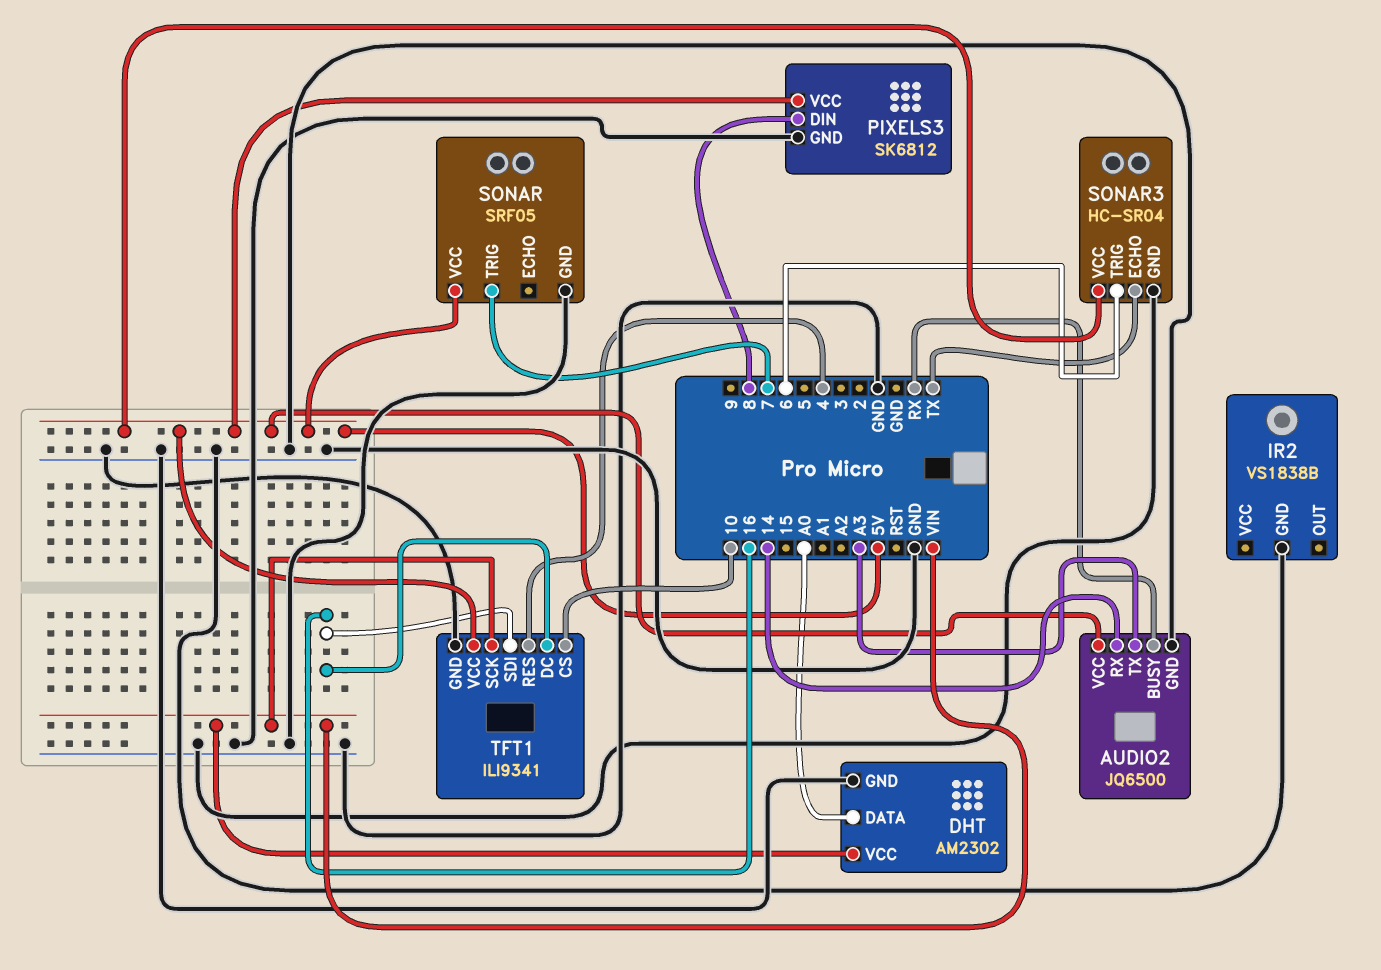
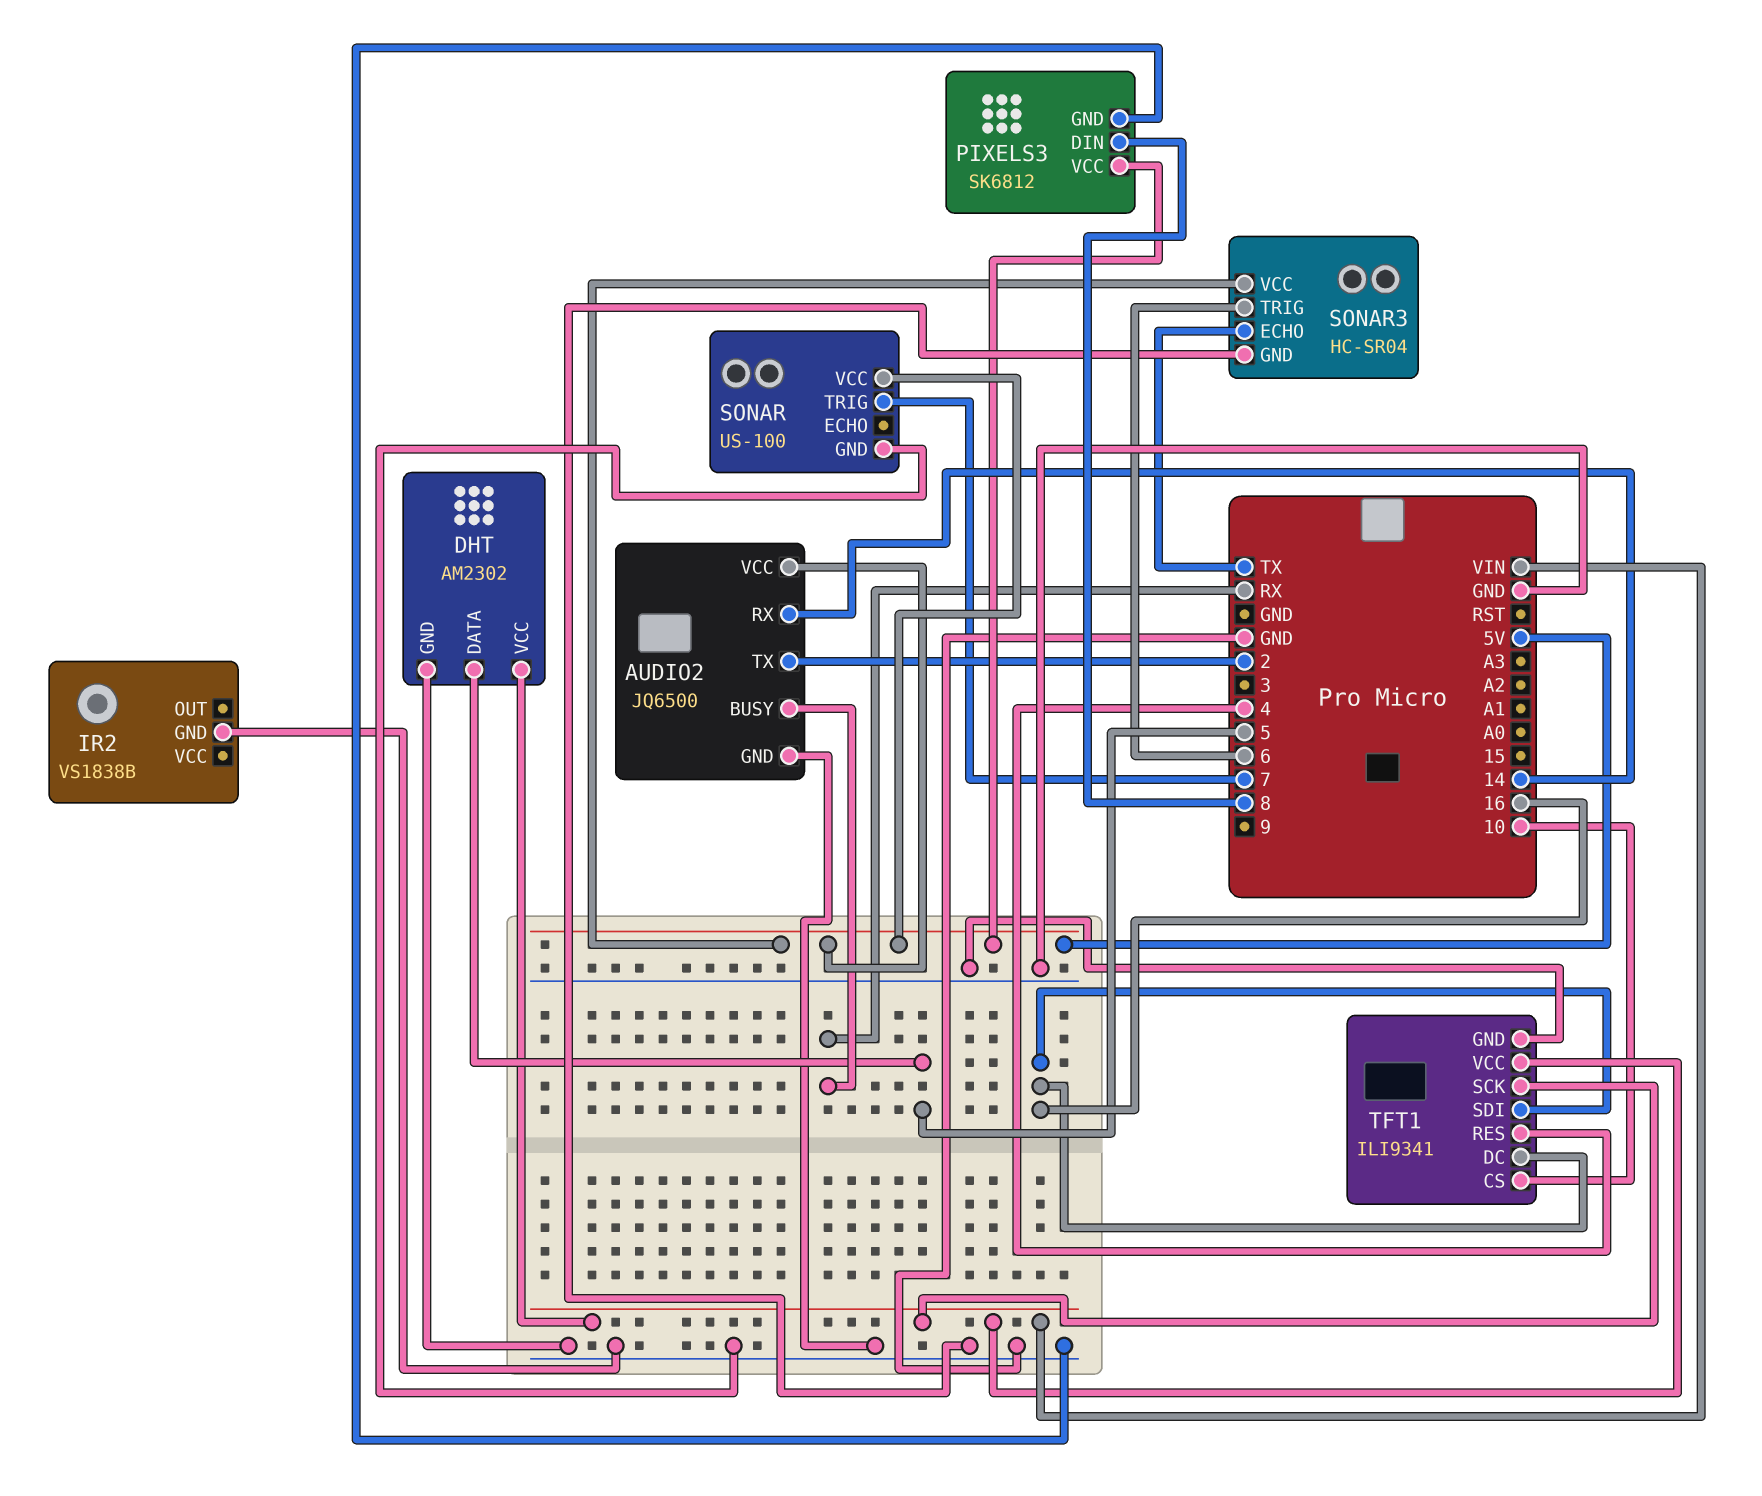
AUDIO2 pin TX: A3 -> 2
DHT pin DATA: A0 -> 5
SONAR: SRF05 -> US-100
TFT1 pin VCC: 5V -> VIN

